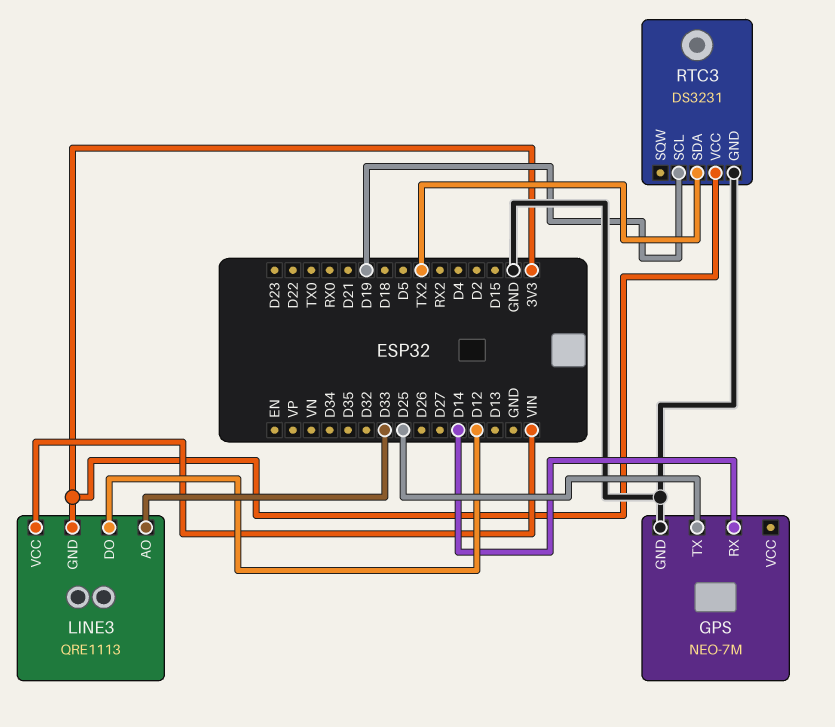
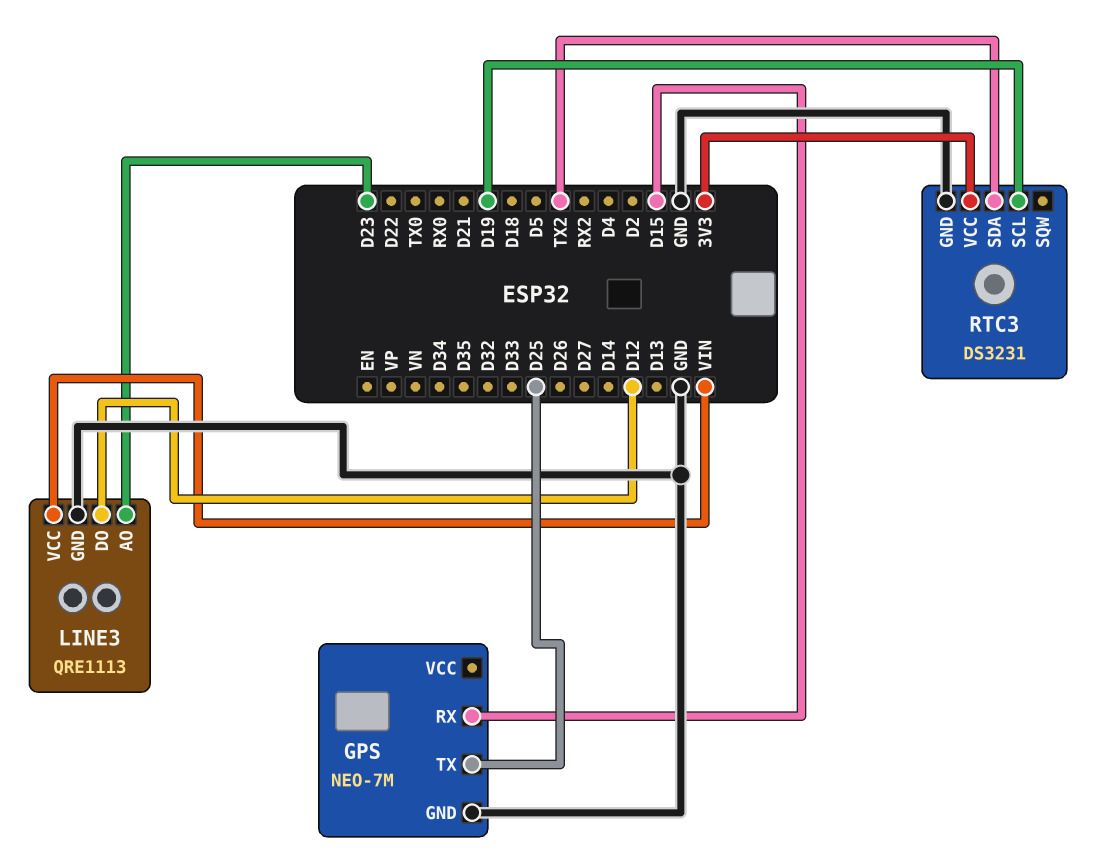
GPS pin RX: D14 -> D15
LINE3 pin AO: D33 -> D23
LINE3 pin GND: 3V3 -> GND

